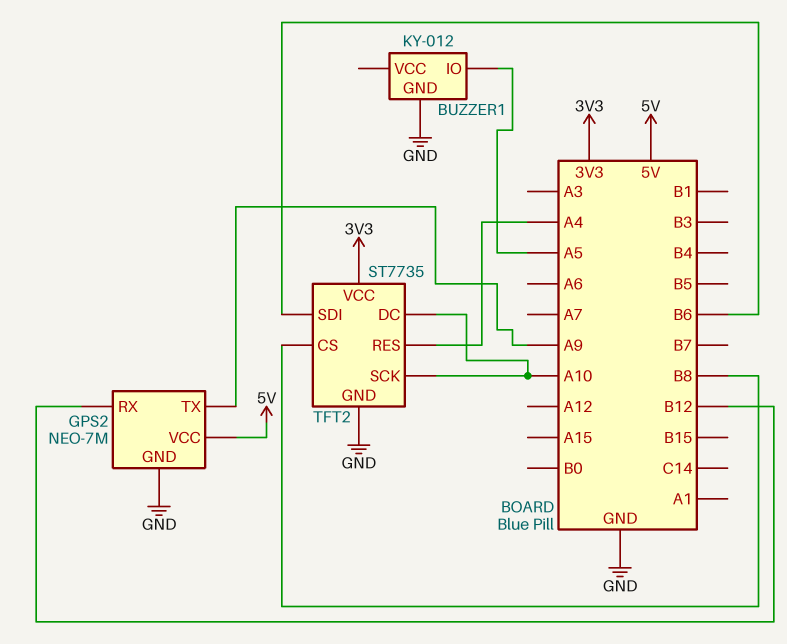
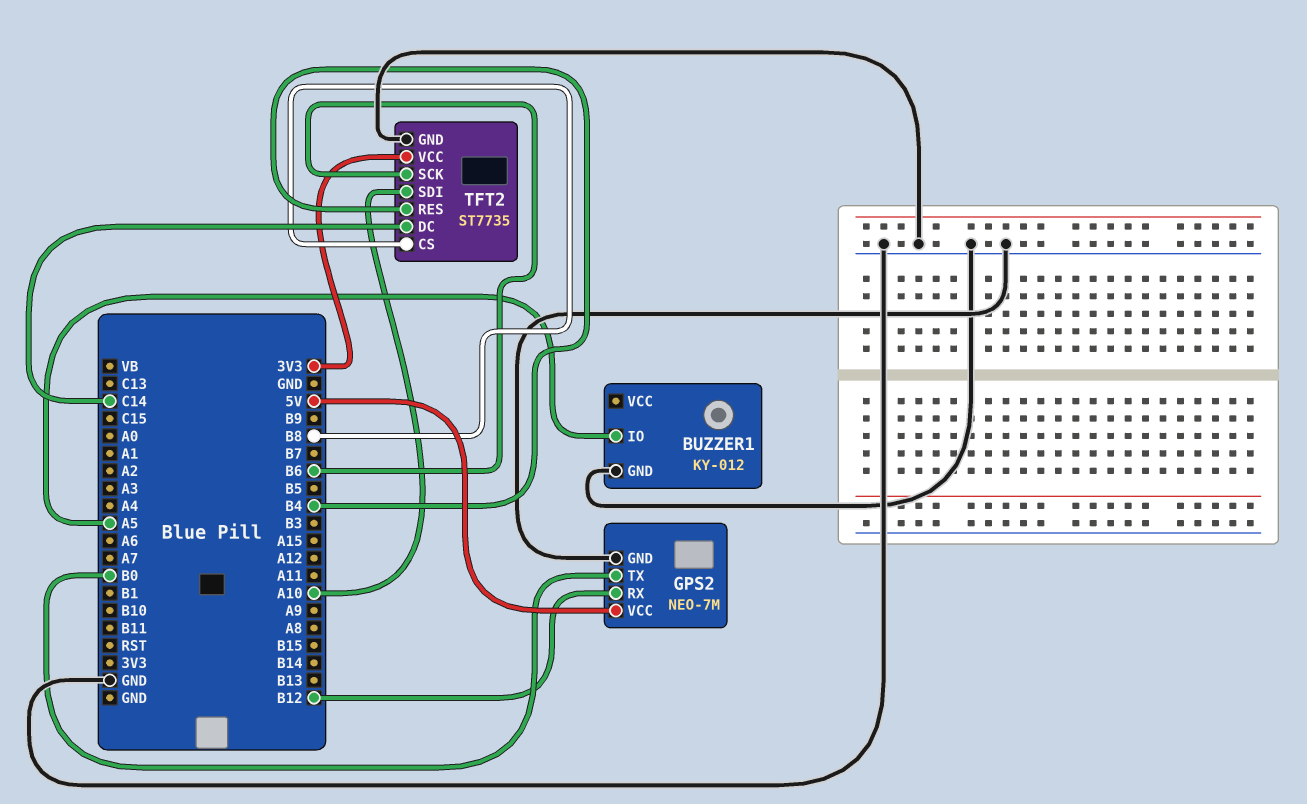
GPS2 pin TX: A9 -> B0
TFT2 pin DC: A10 -> C14
TFT2 pin RES: A4 -> B4
TFT2 pin SCK: A10 -> B6
TFT2 pin SDI: B6 -> A10

